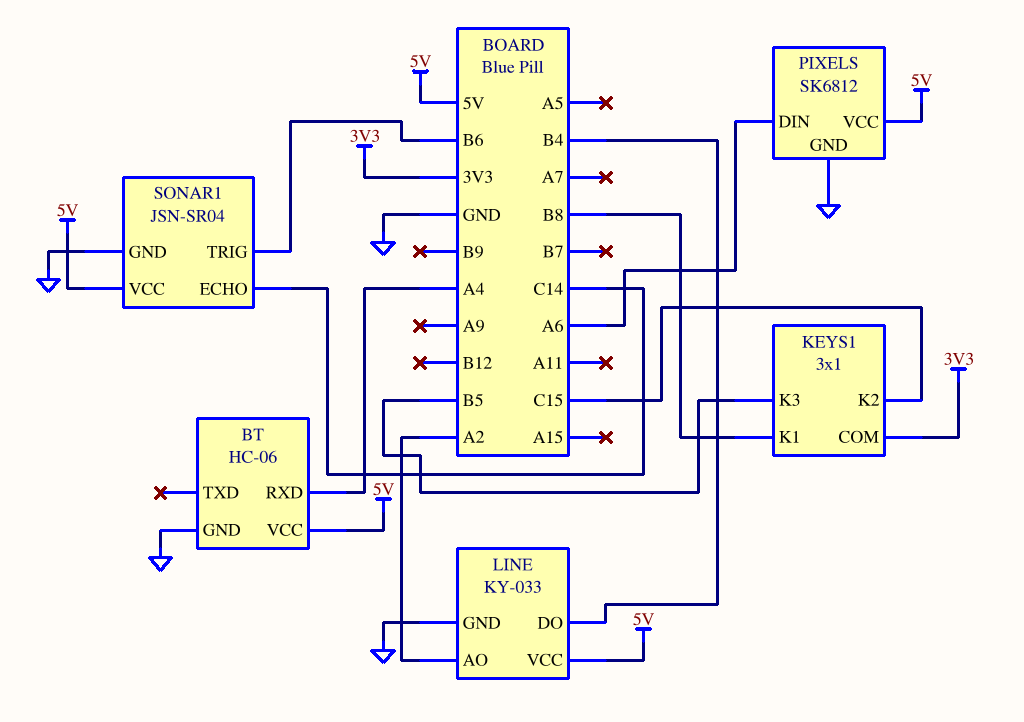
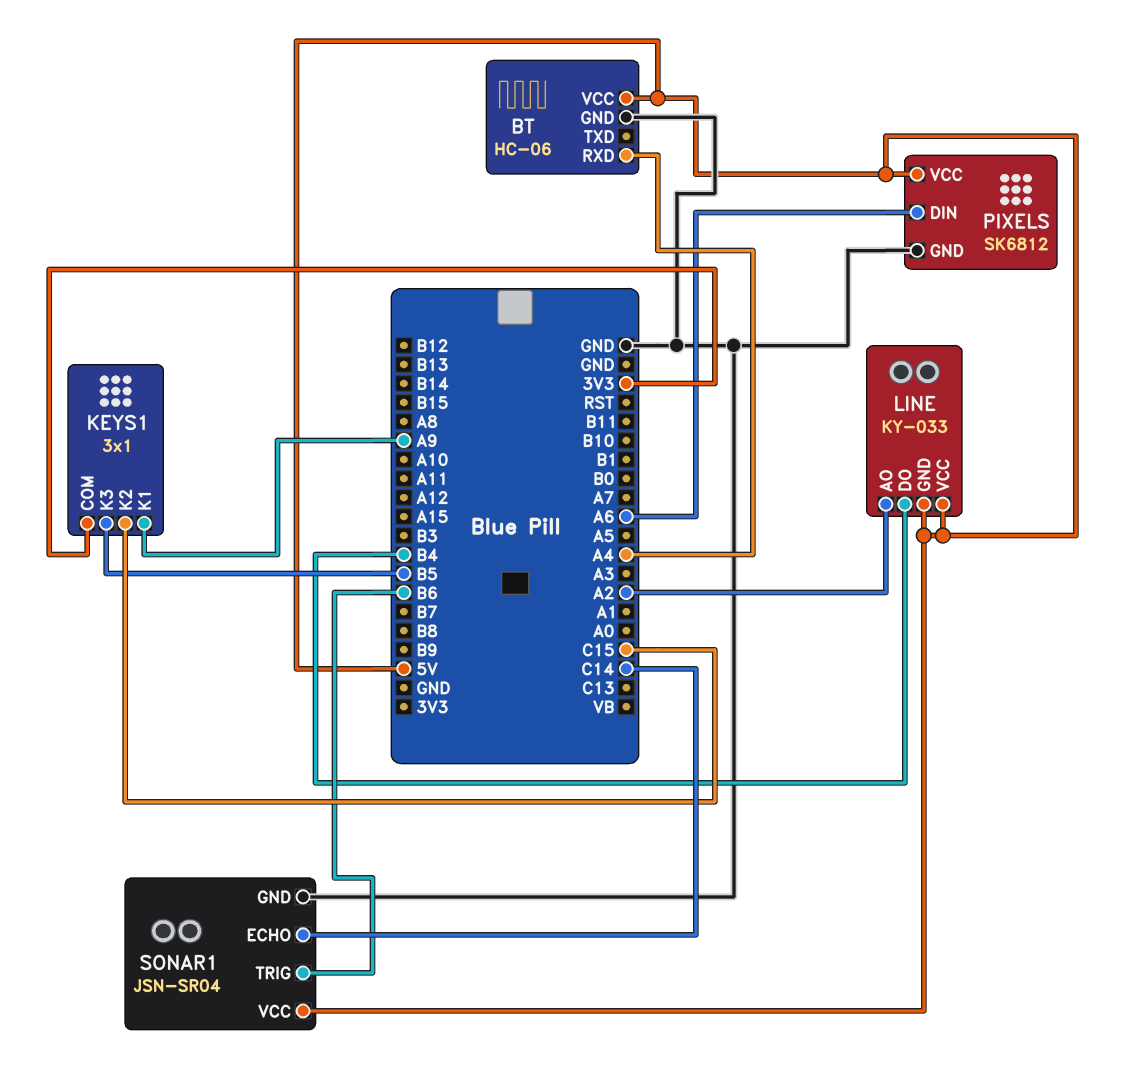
KEYS1 pin K1: B8 -> A9
LINE pin GND: GND -> 5V

